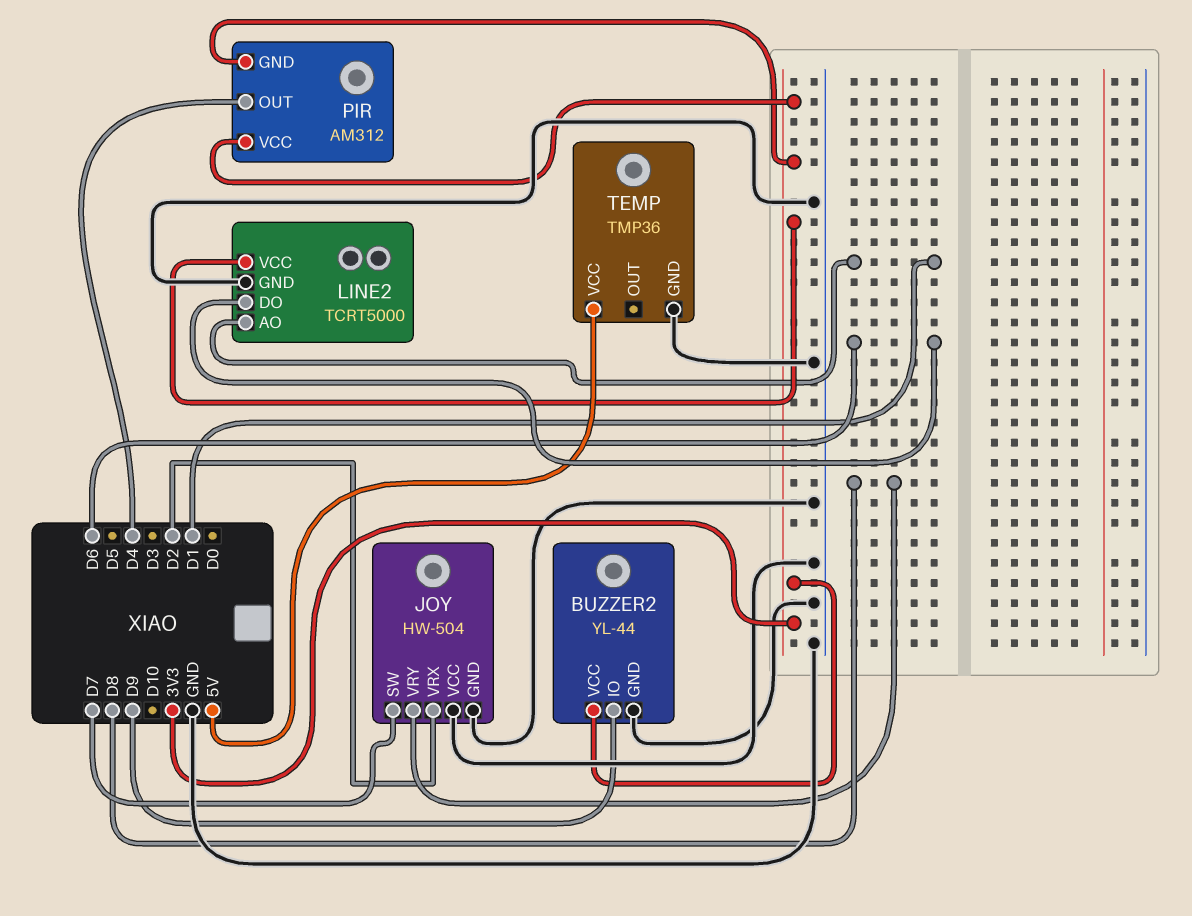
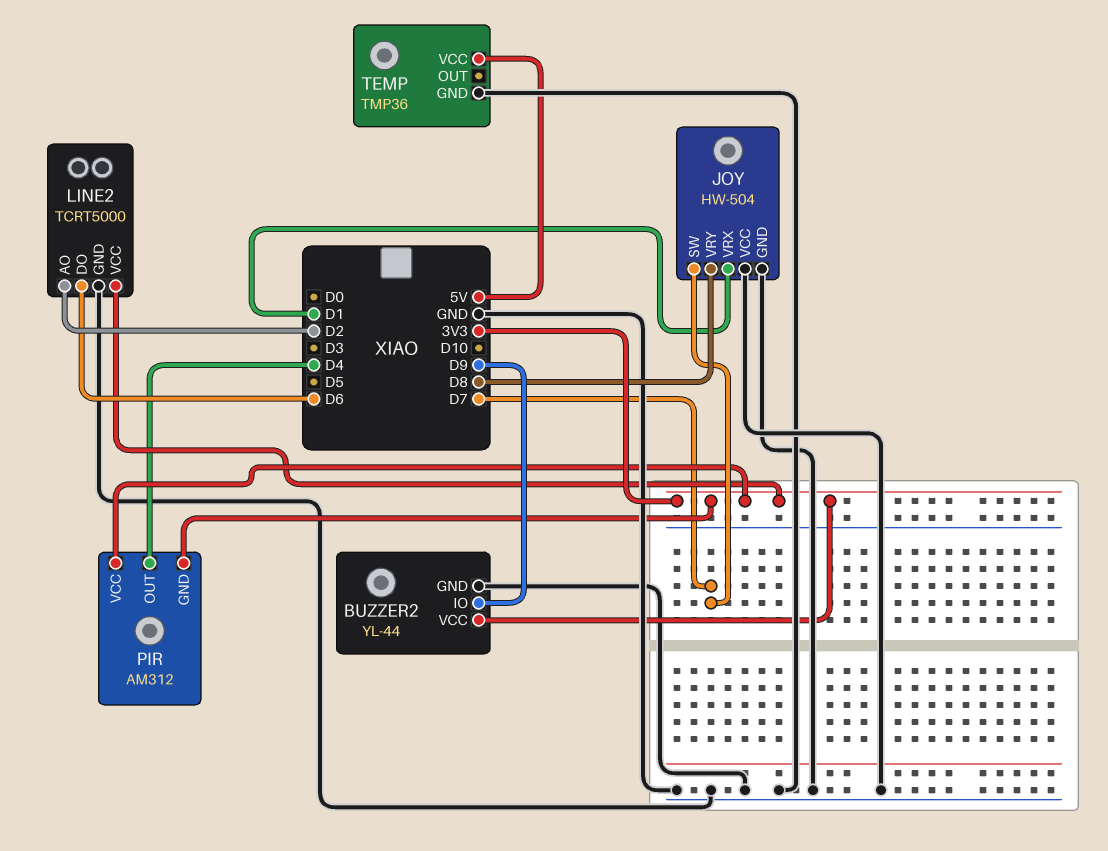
JOY pin VRX: D2 -> D1
LINE2 pin AO: D1 -> D2

